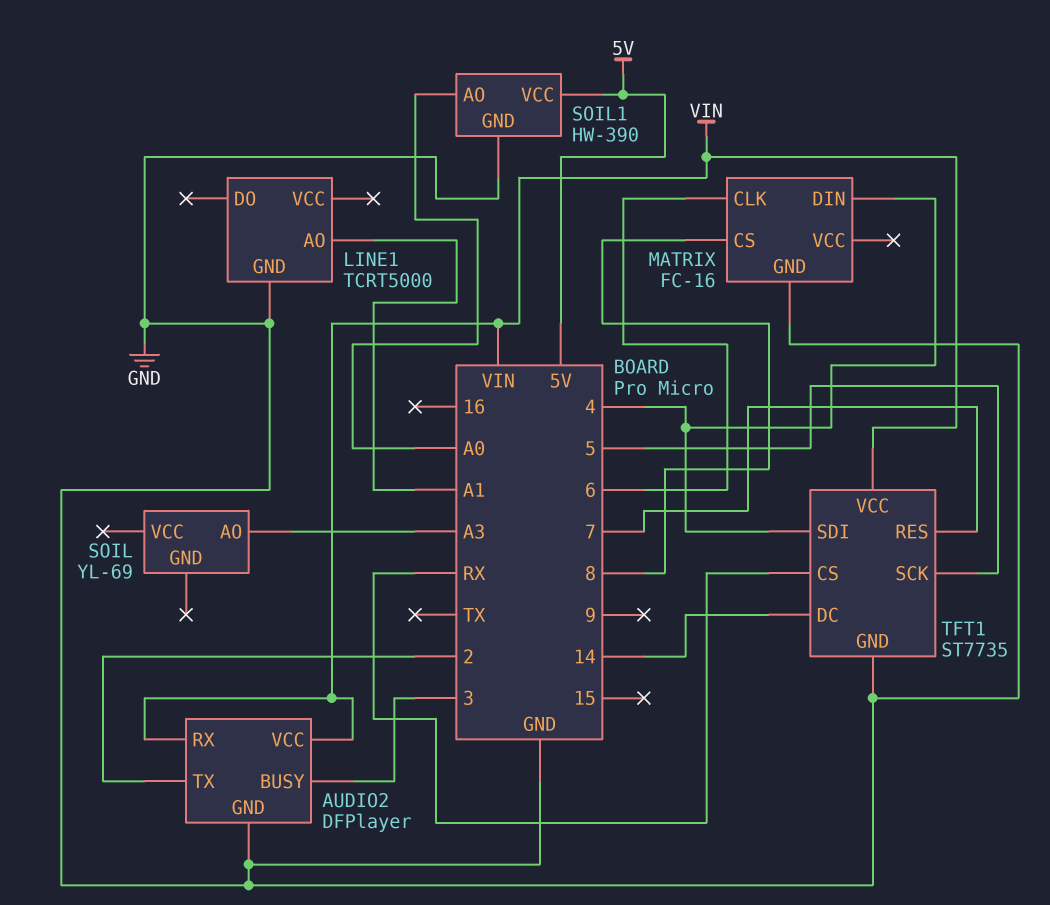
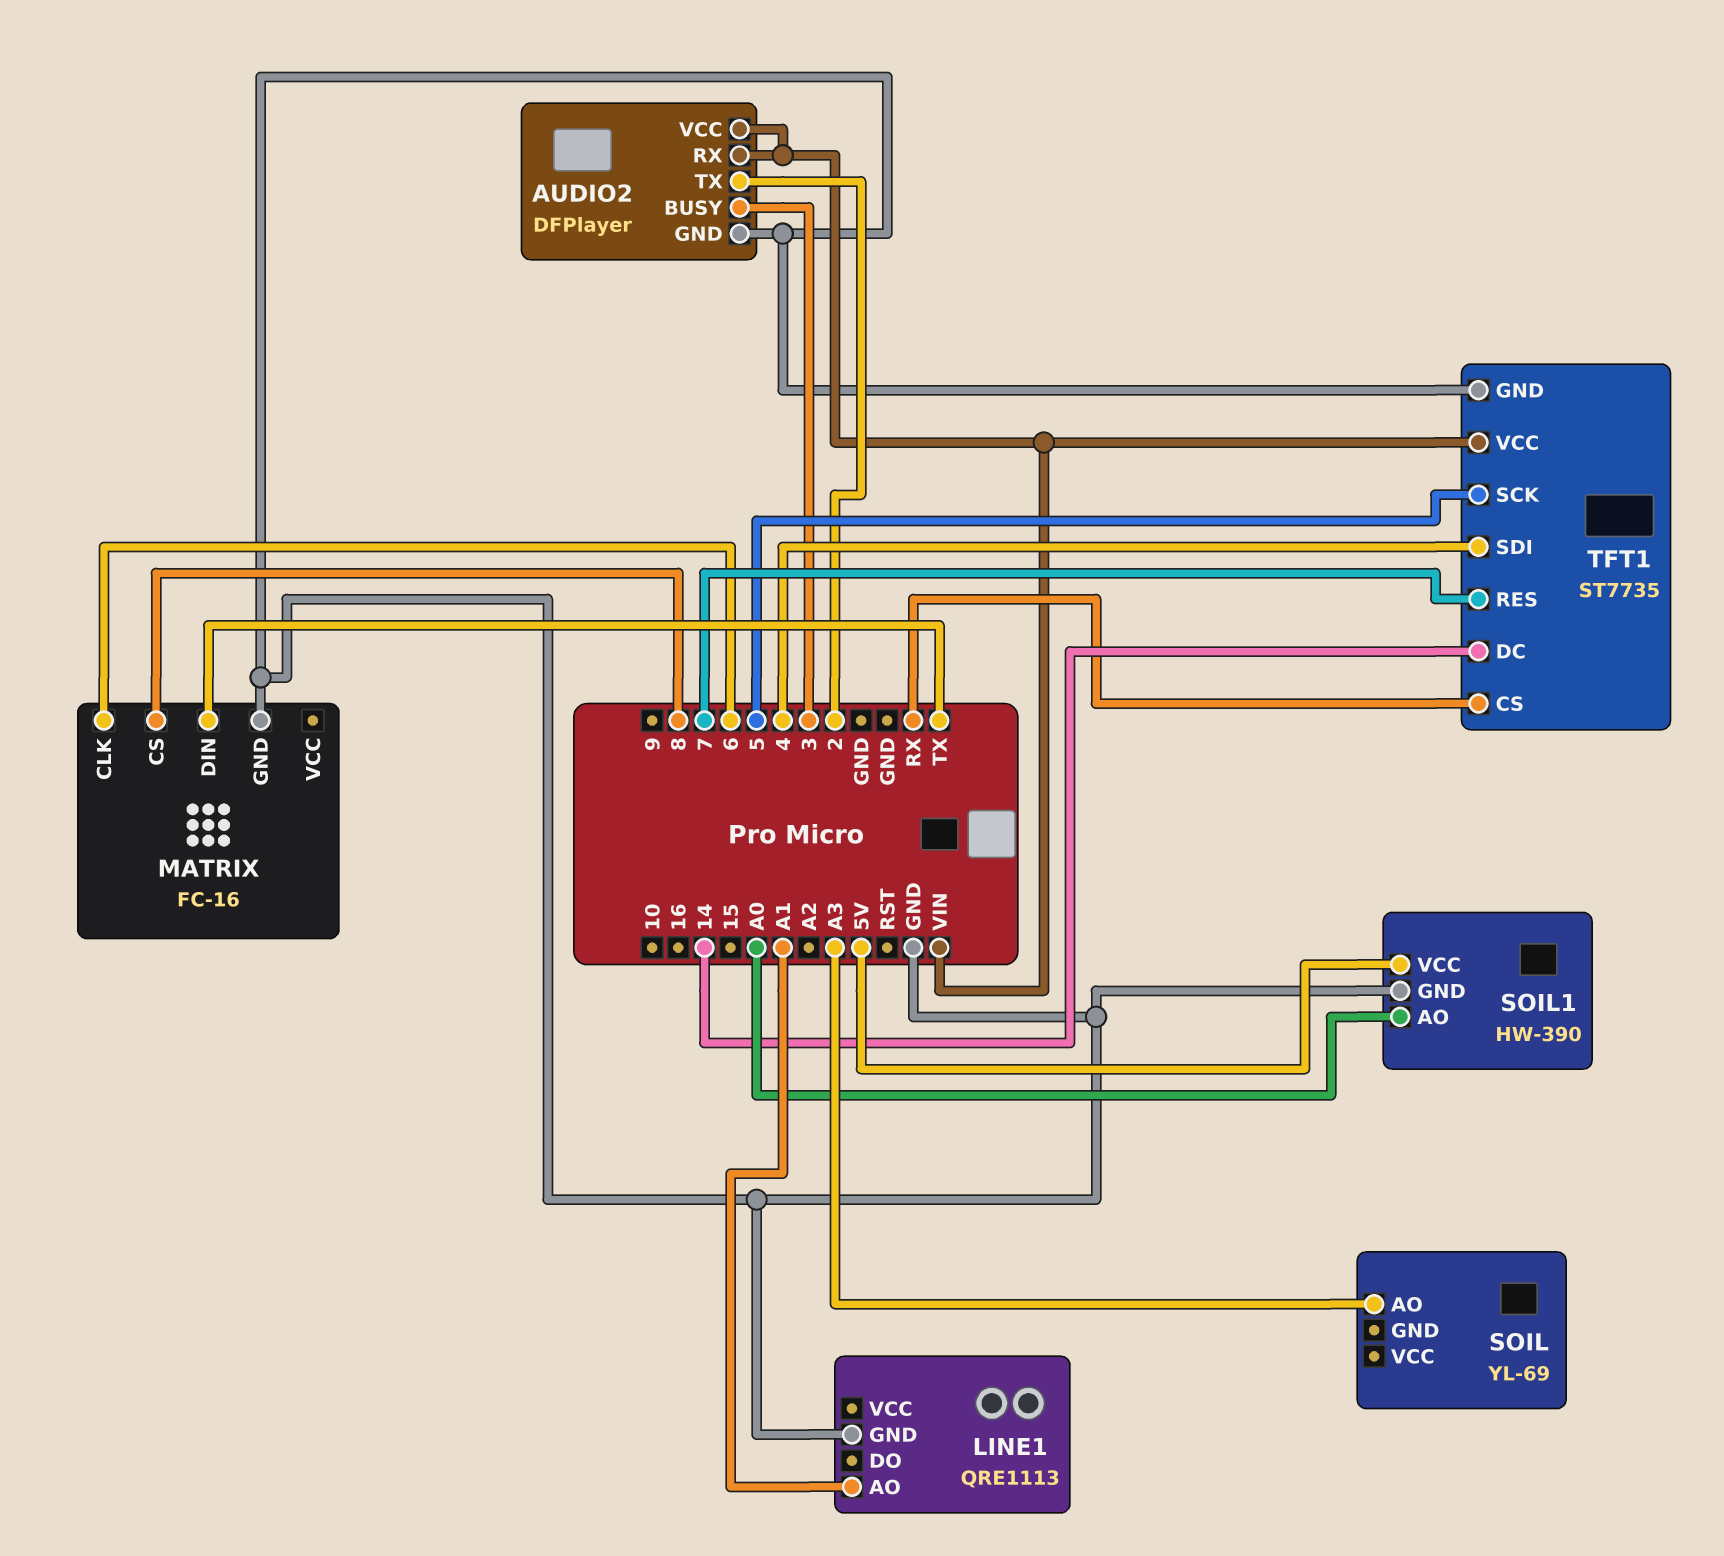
LINE1: TCRT5000 -> QRE1113
MATRIX pin DIN: 4 -> TX

